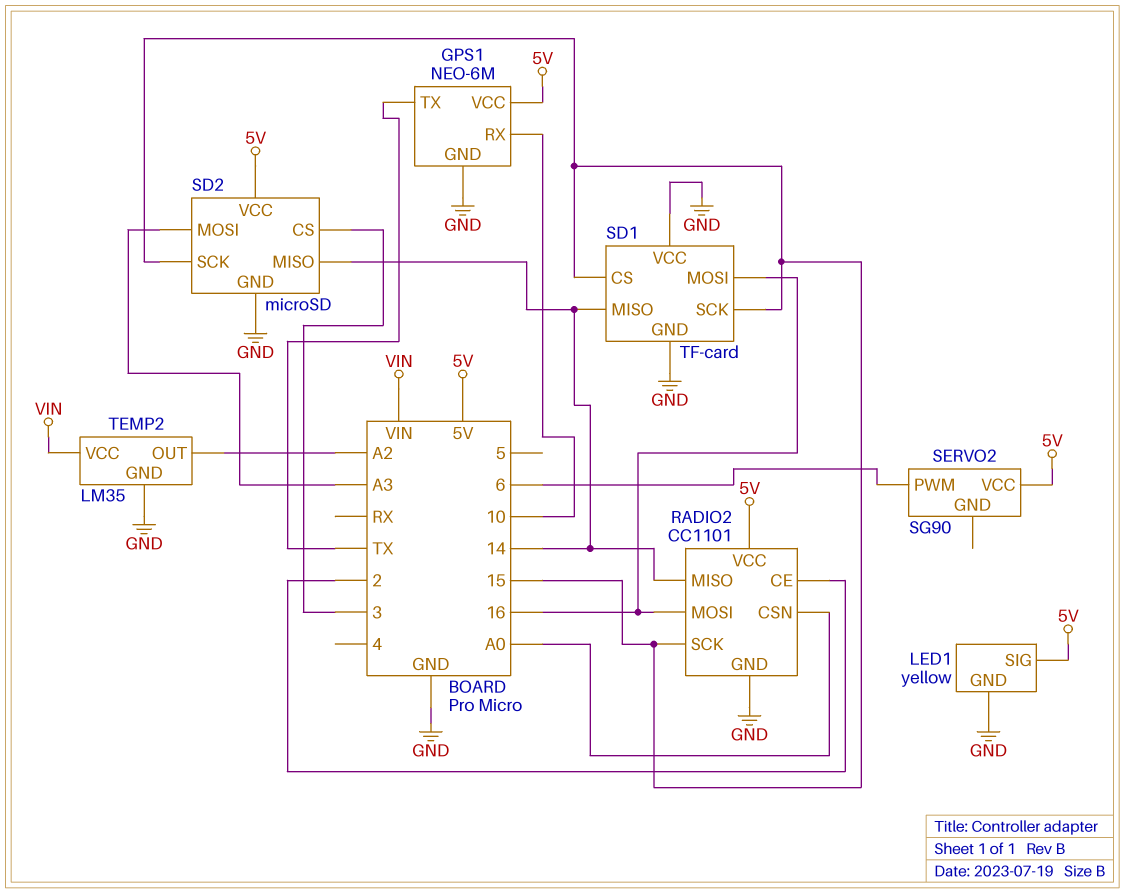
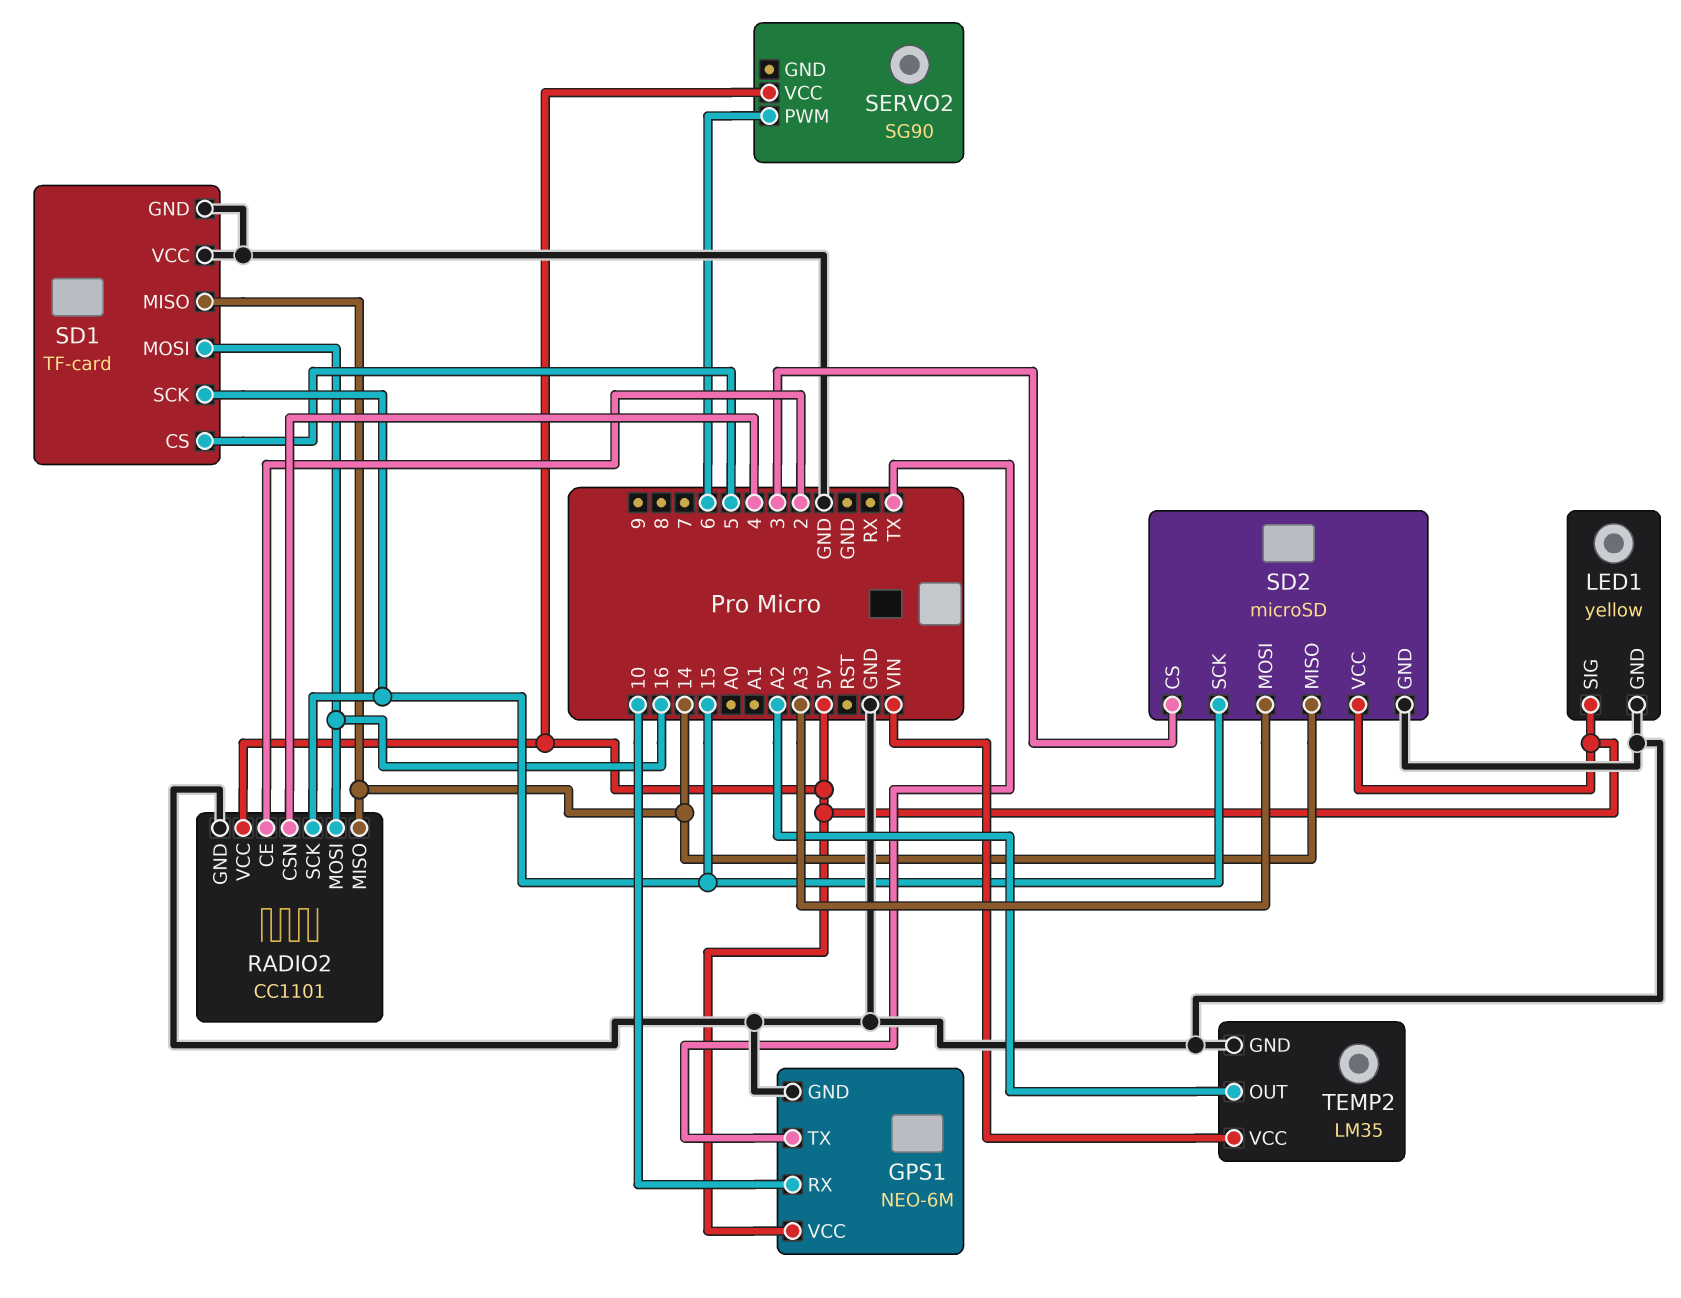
RADIO2 pin CSN: A0 -> 4
SD1 pin CS: 15 -> 5

